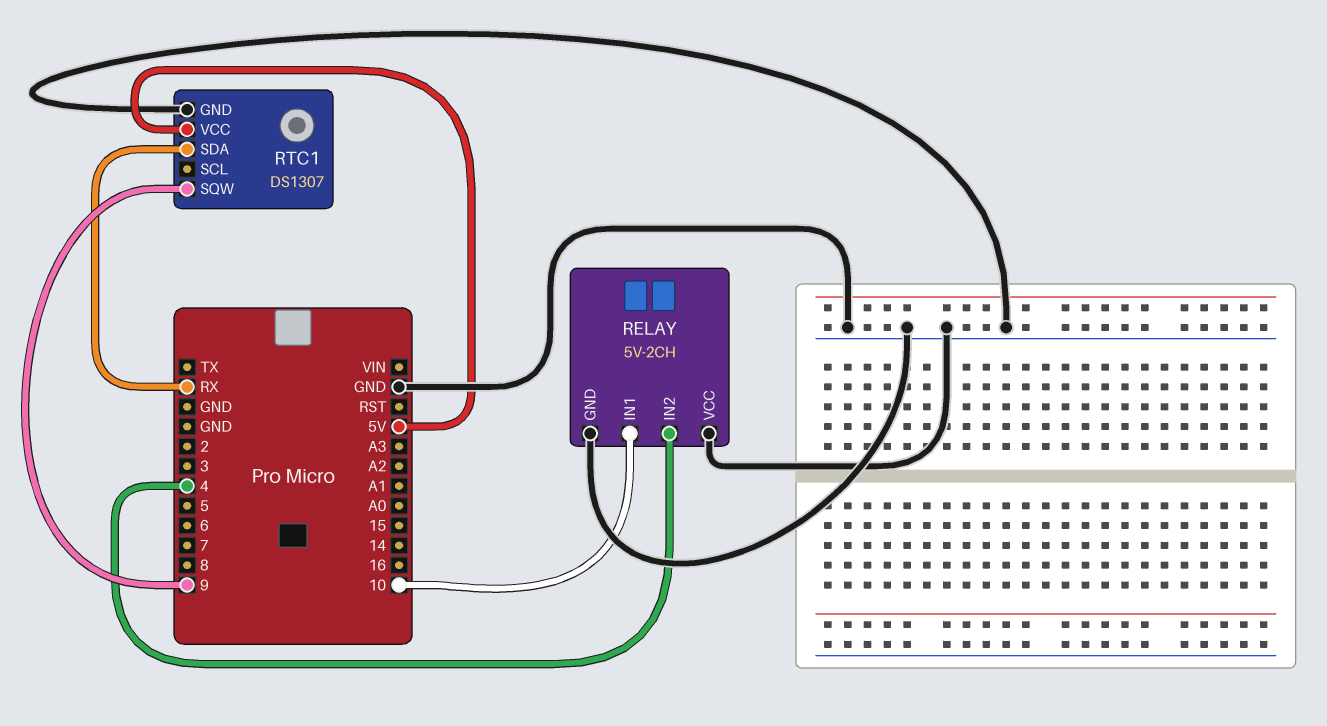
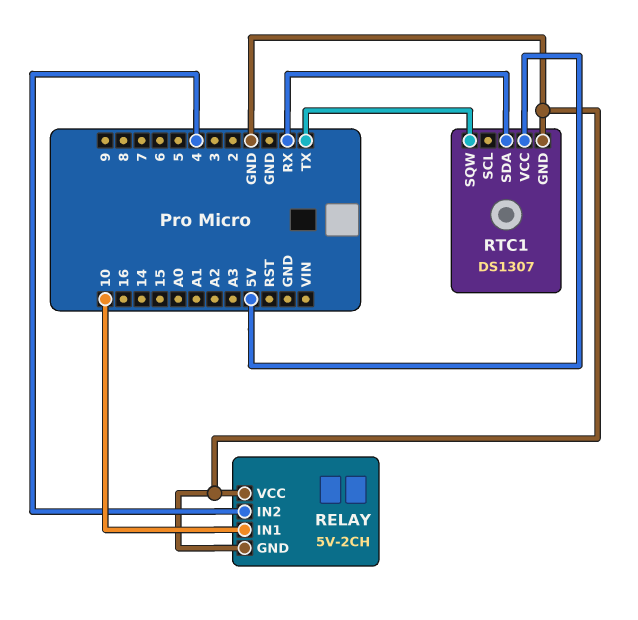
RTC1 pin SQW: 9 -> TX

